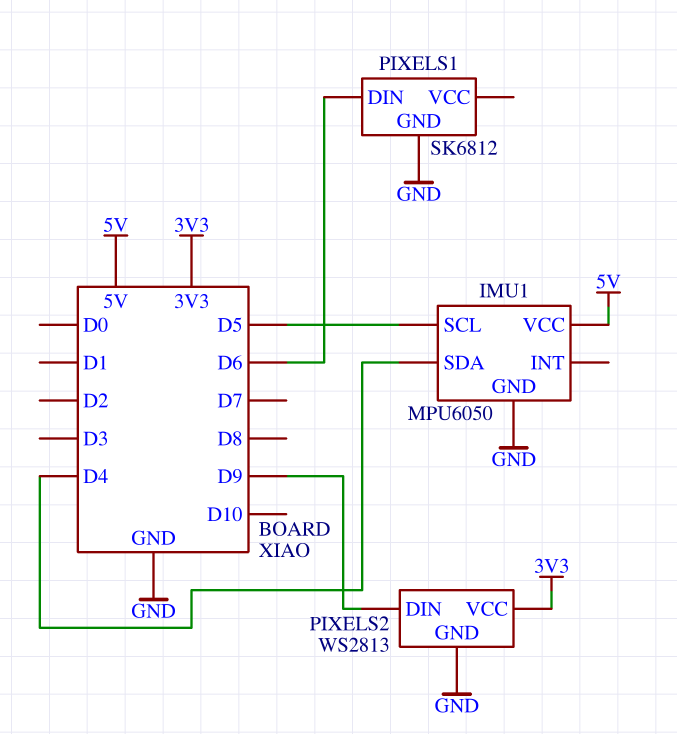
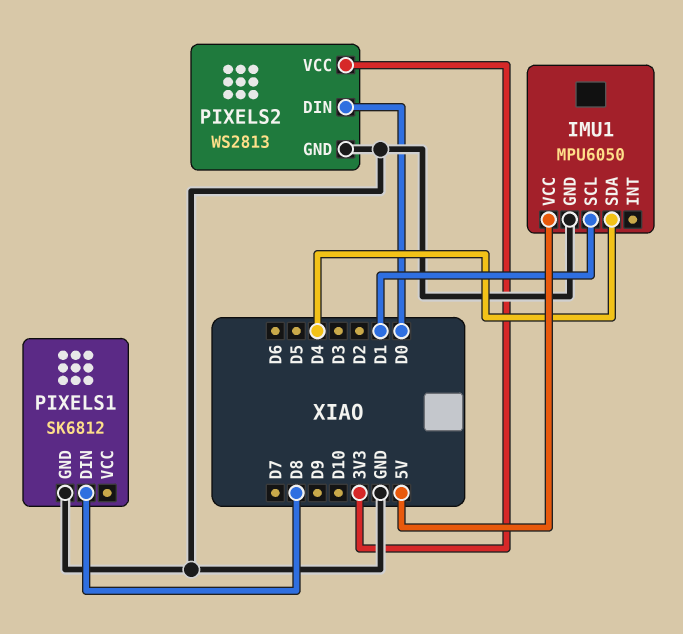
IMU1 pin SCL: D5 -> D1
PIXELS1 pin DIN: D6 -> D8
PIXELS2 pin DIN: D9 -> D0

